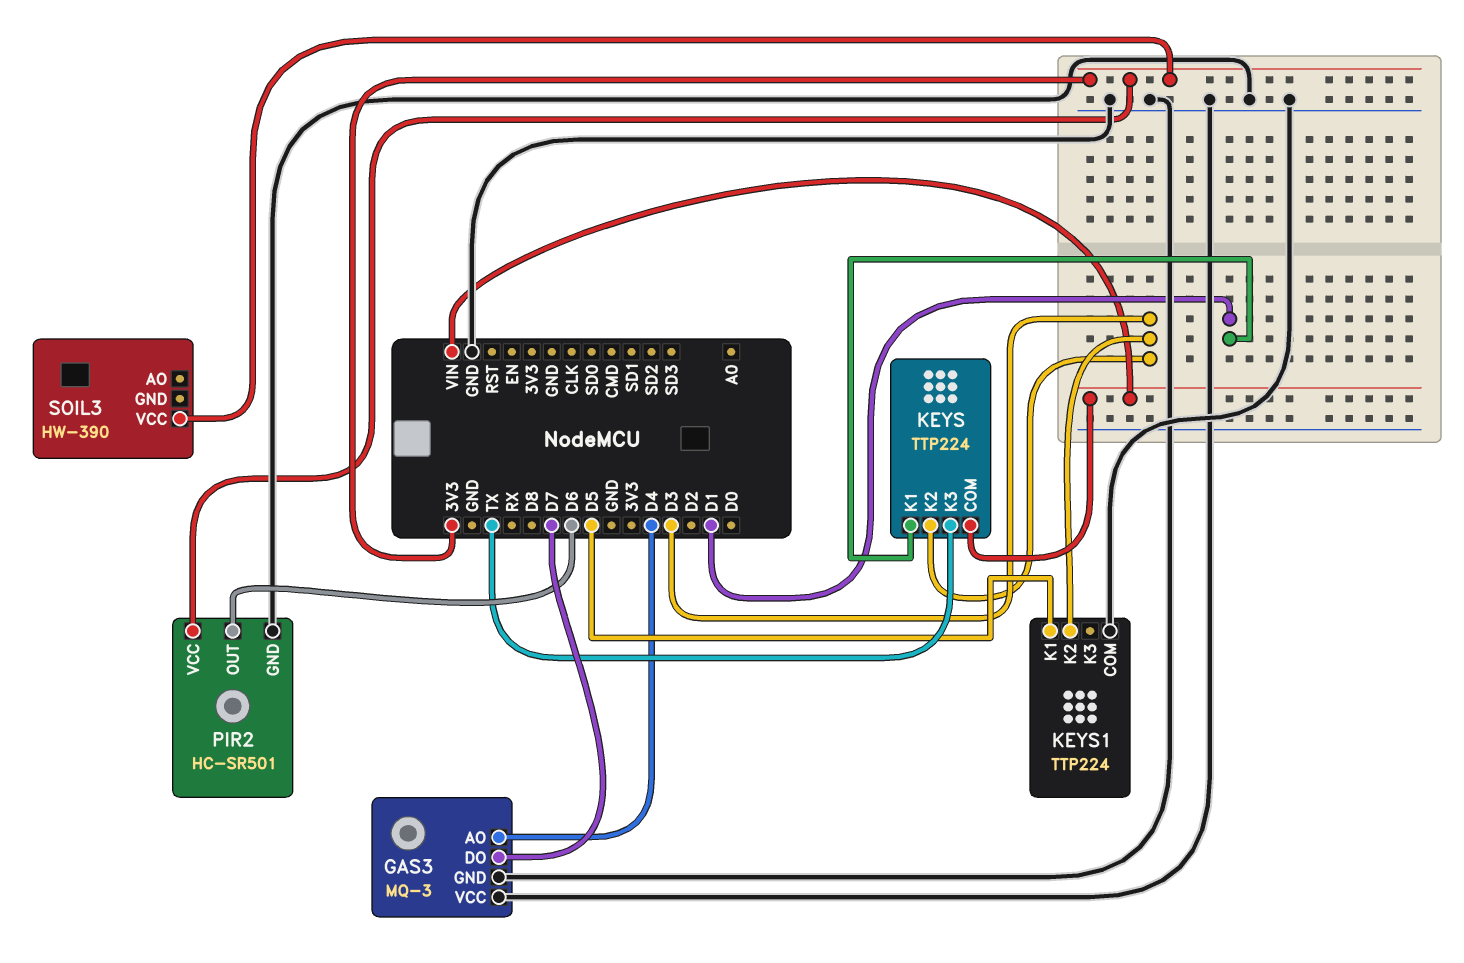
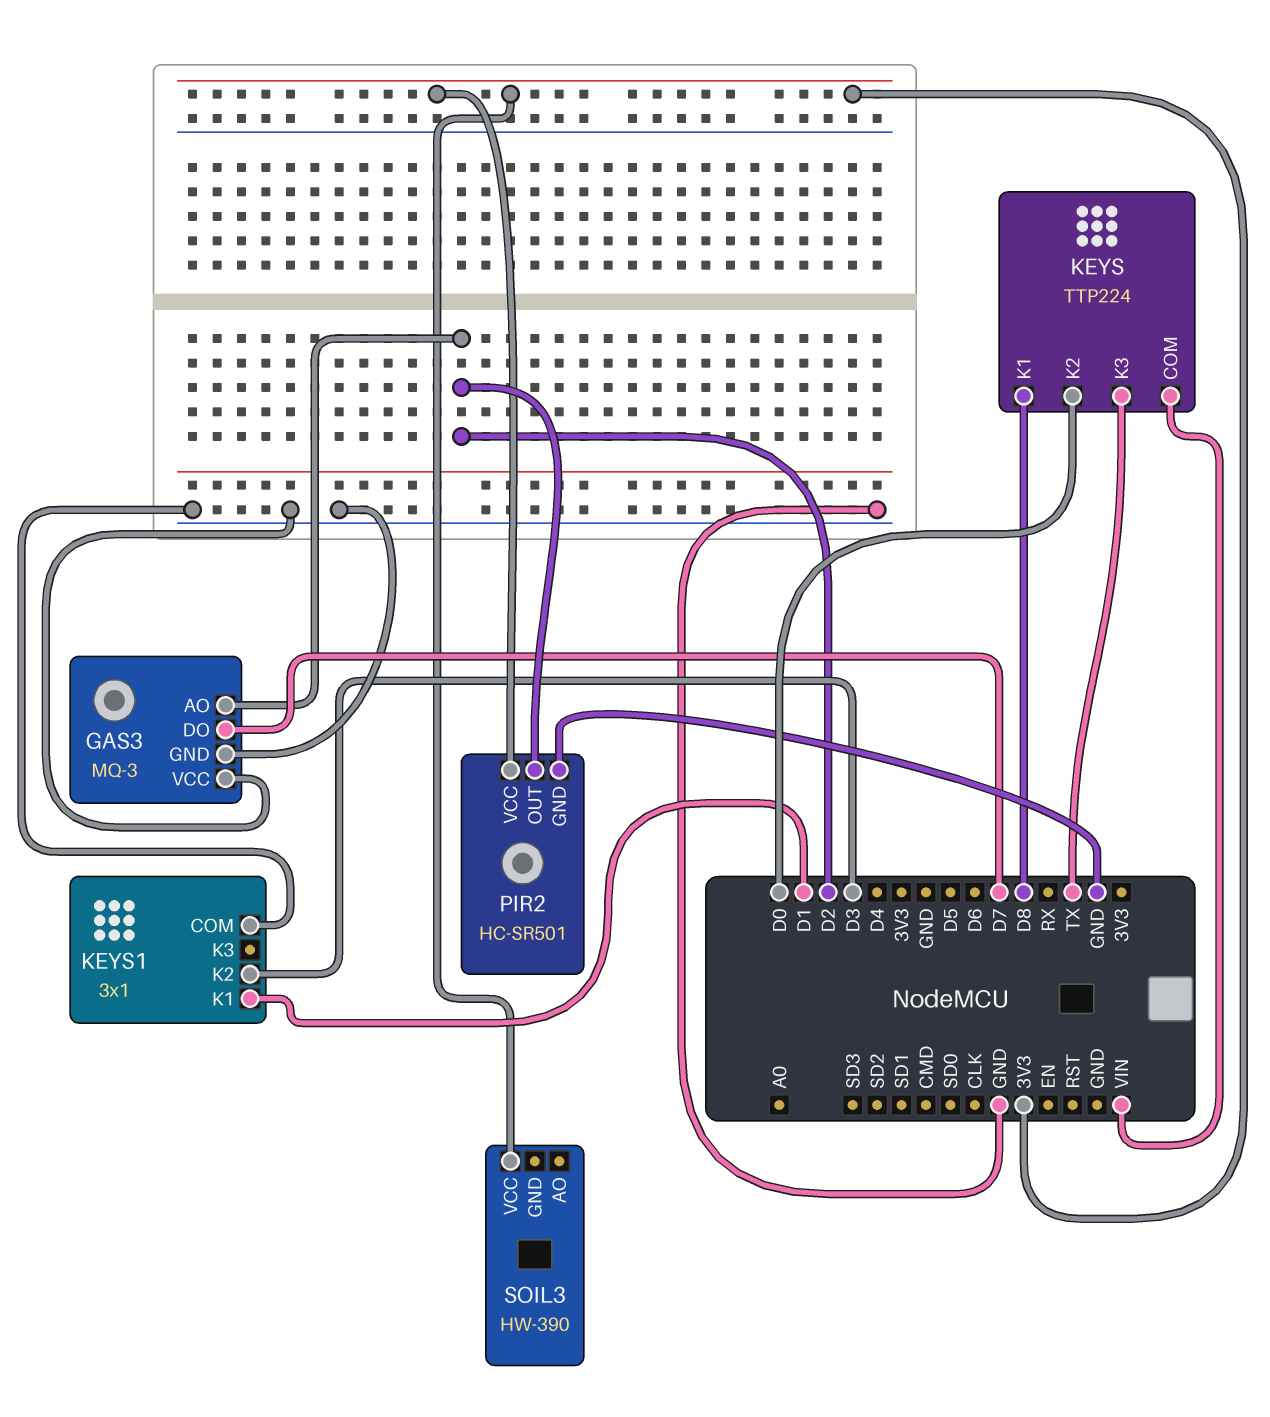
GAS3 pin AO: D4 -> D2
KEYS pin K1: D1 -> D8
KEYS pin K2: D3 -> D0
KEYS1: TTP224 -> 3x1
KEYS1 pin K1: D5 -> D1
PIR2 pin OUT: D6 -> D2

